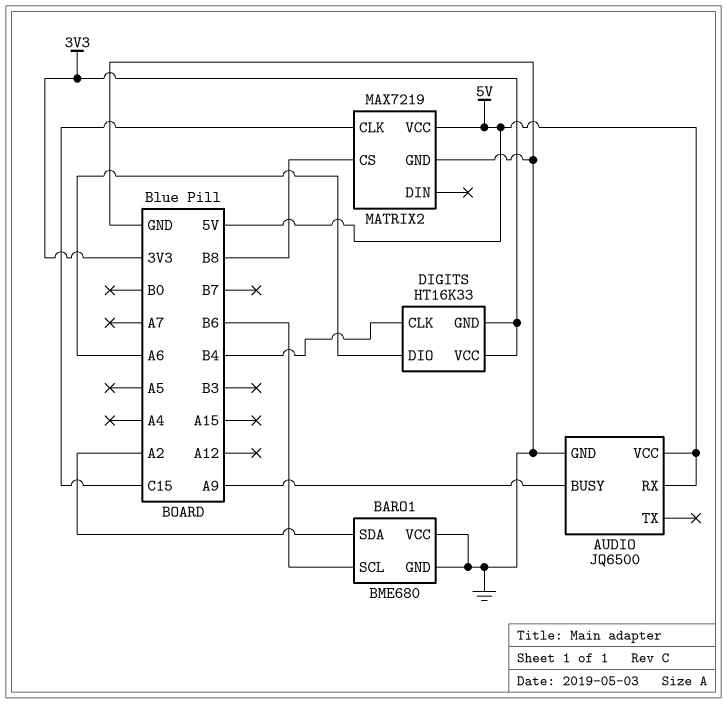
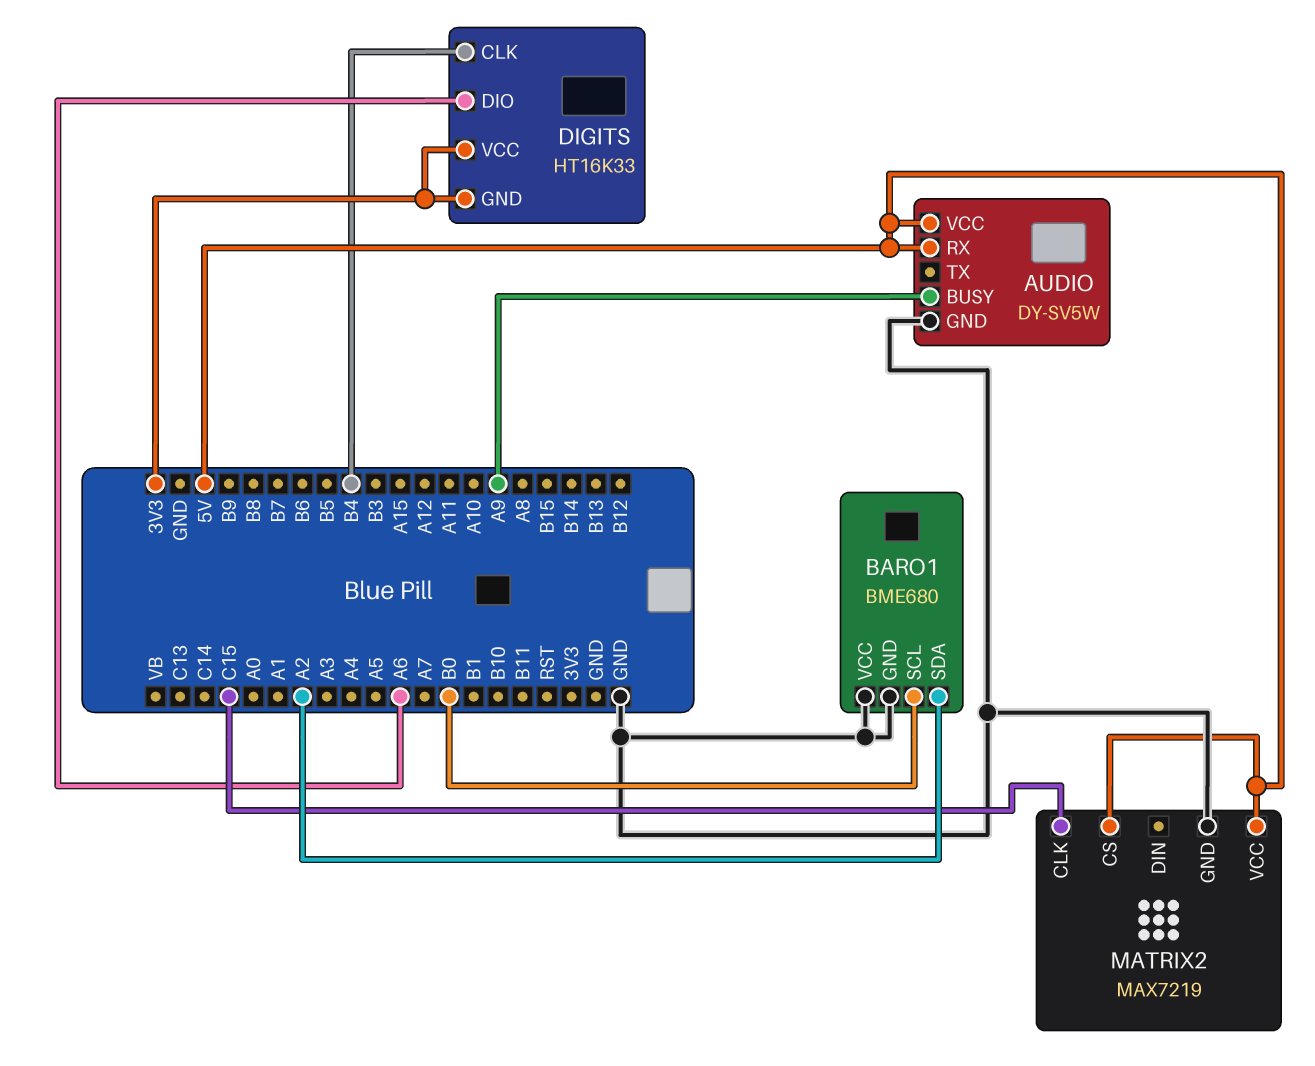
AUDIO: JQ6500 -> DY-SV5W
BARO1 pin SCL: B6 -> B0
MATRIX2 pin CS: B8 -> 5V

